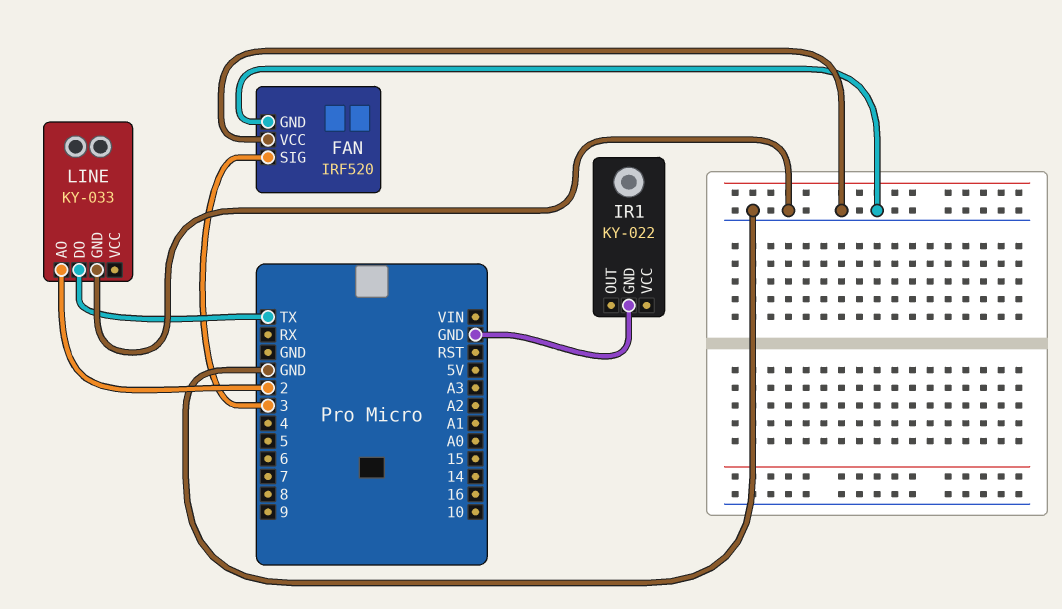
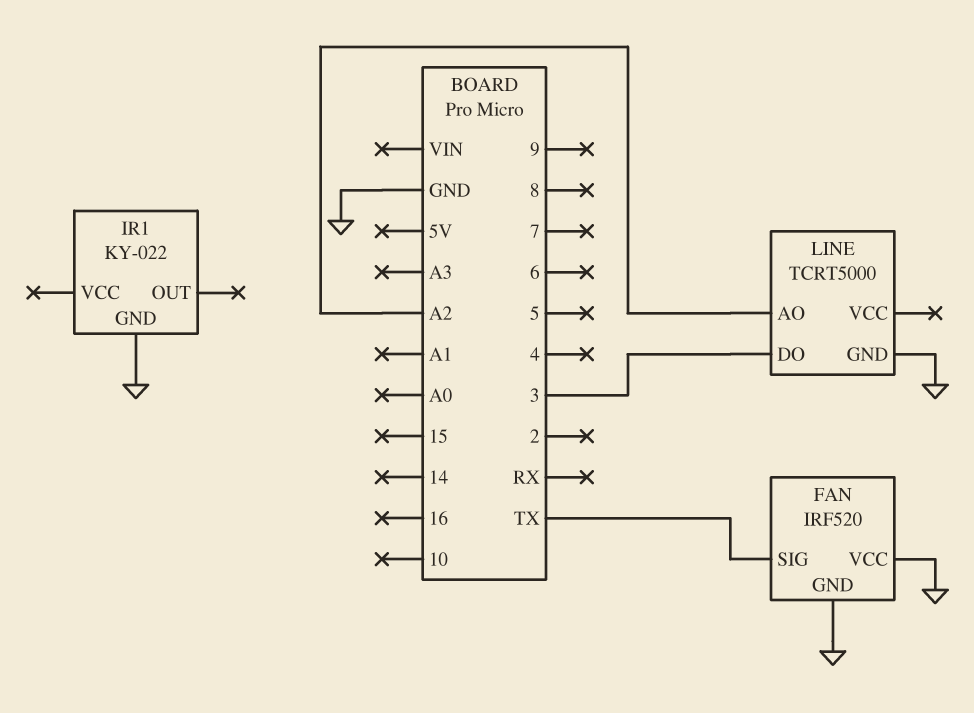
FAN pin SIG: 3 -> TX
LINE: KY-033 -> TCRT5000
LINE pin AO: 2 -> A2
LINE pin DO: TX -> 3

